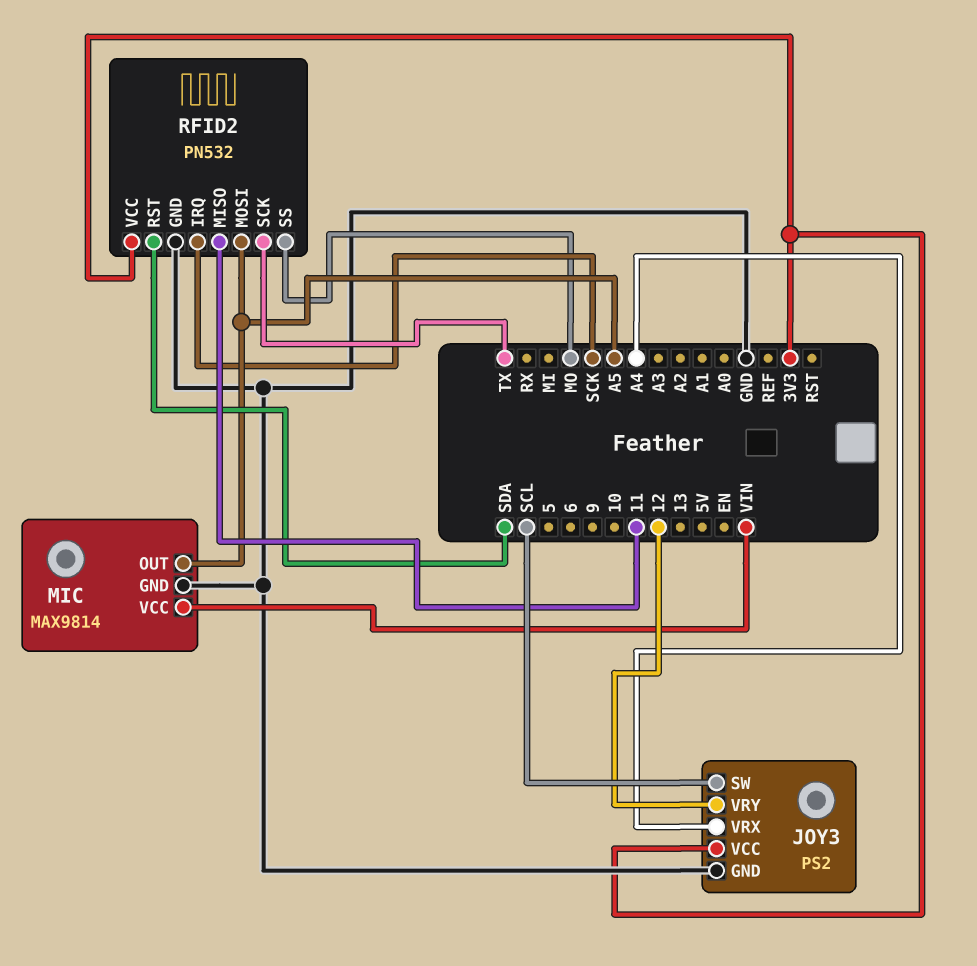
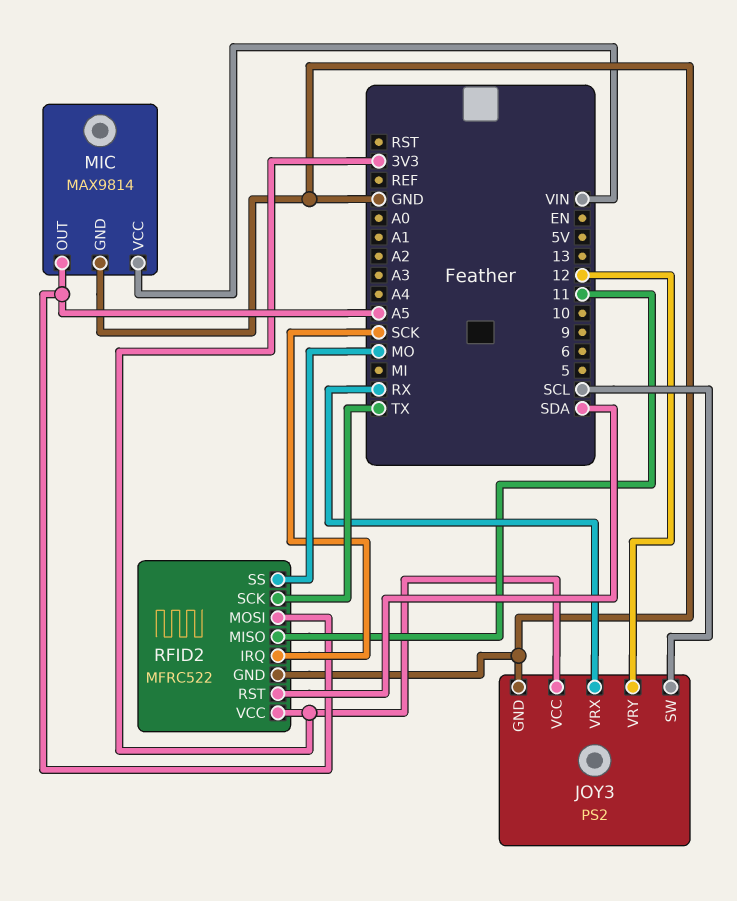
JOY3 pin VRX: A4 -> RX
RFID2: PN532 -> MFRC522

